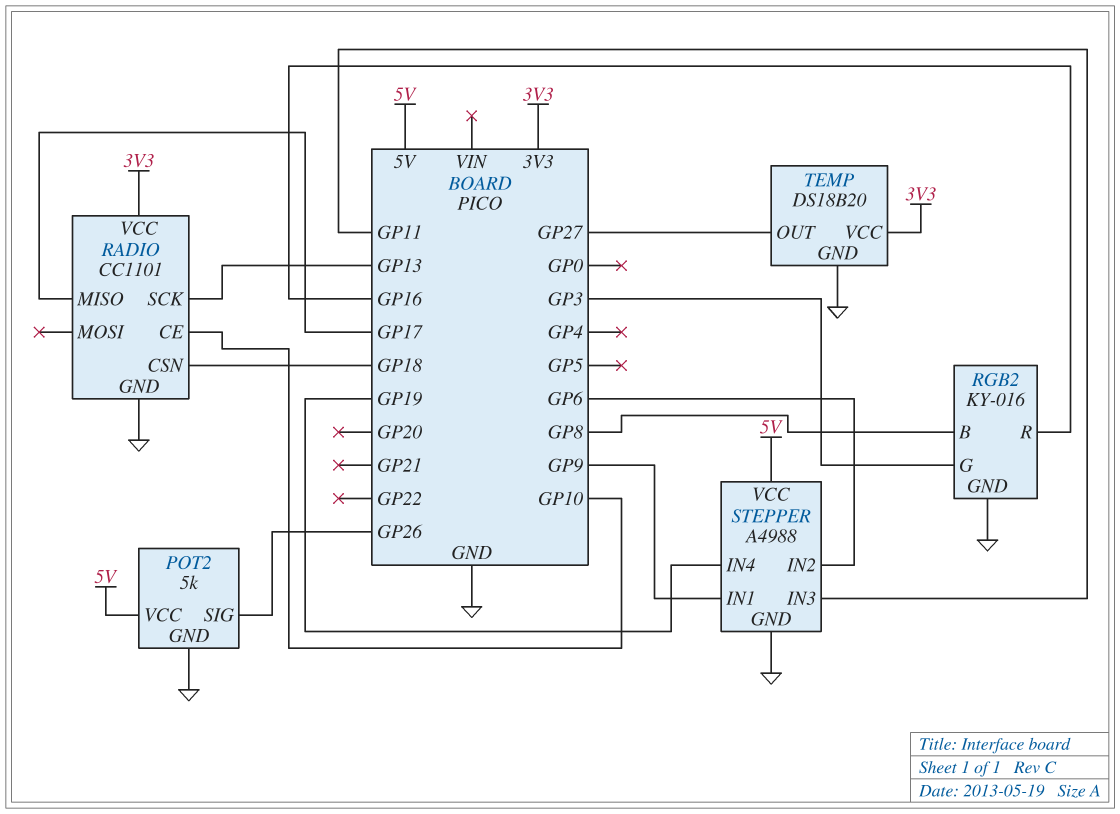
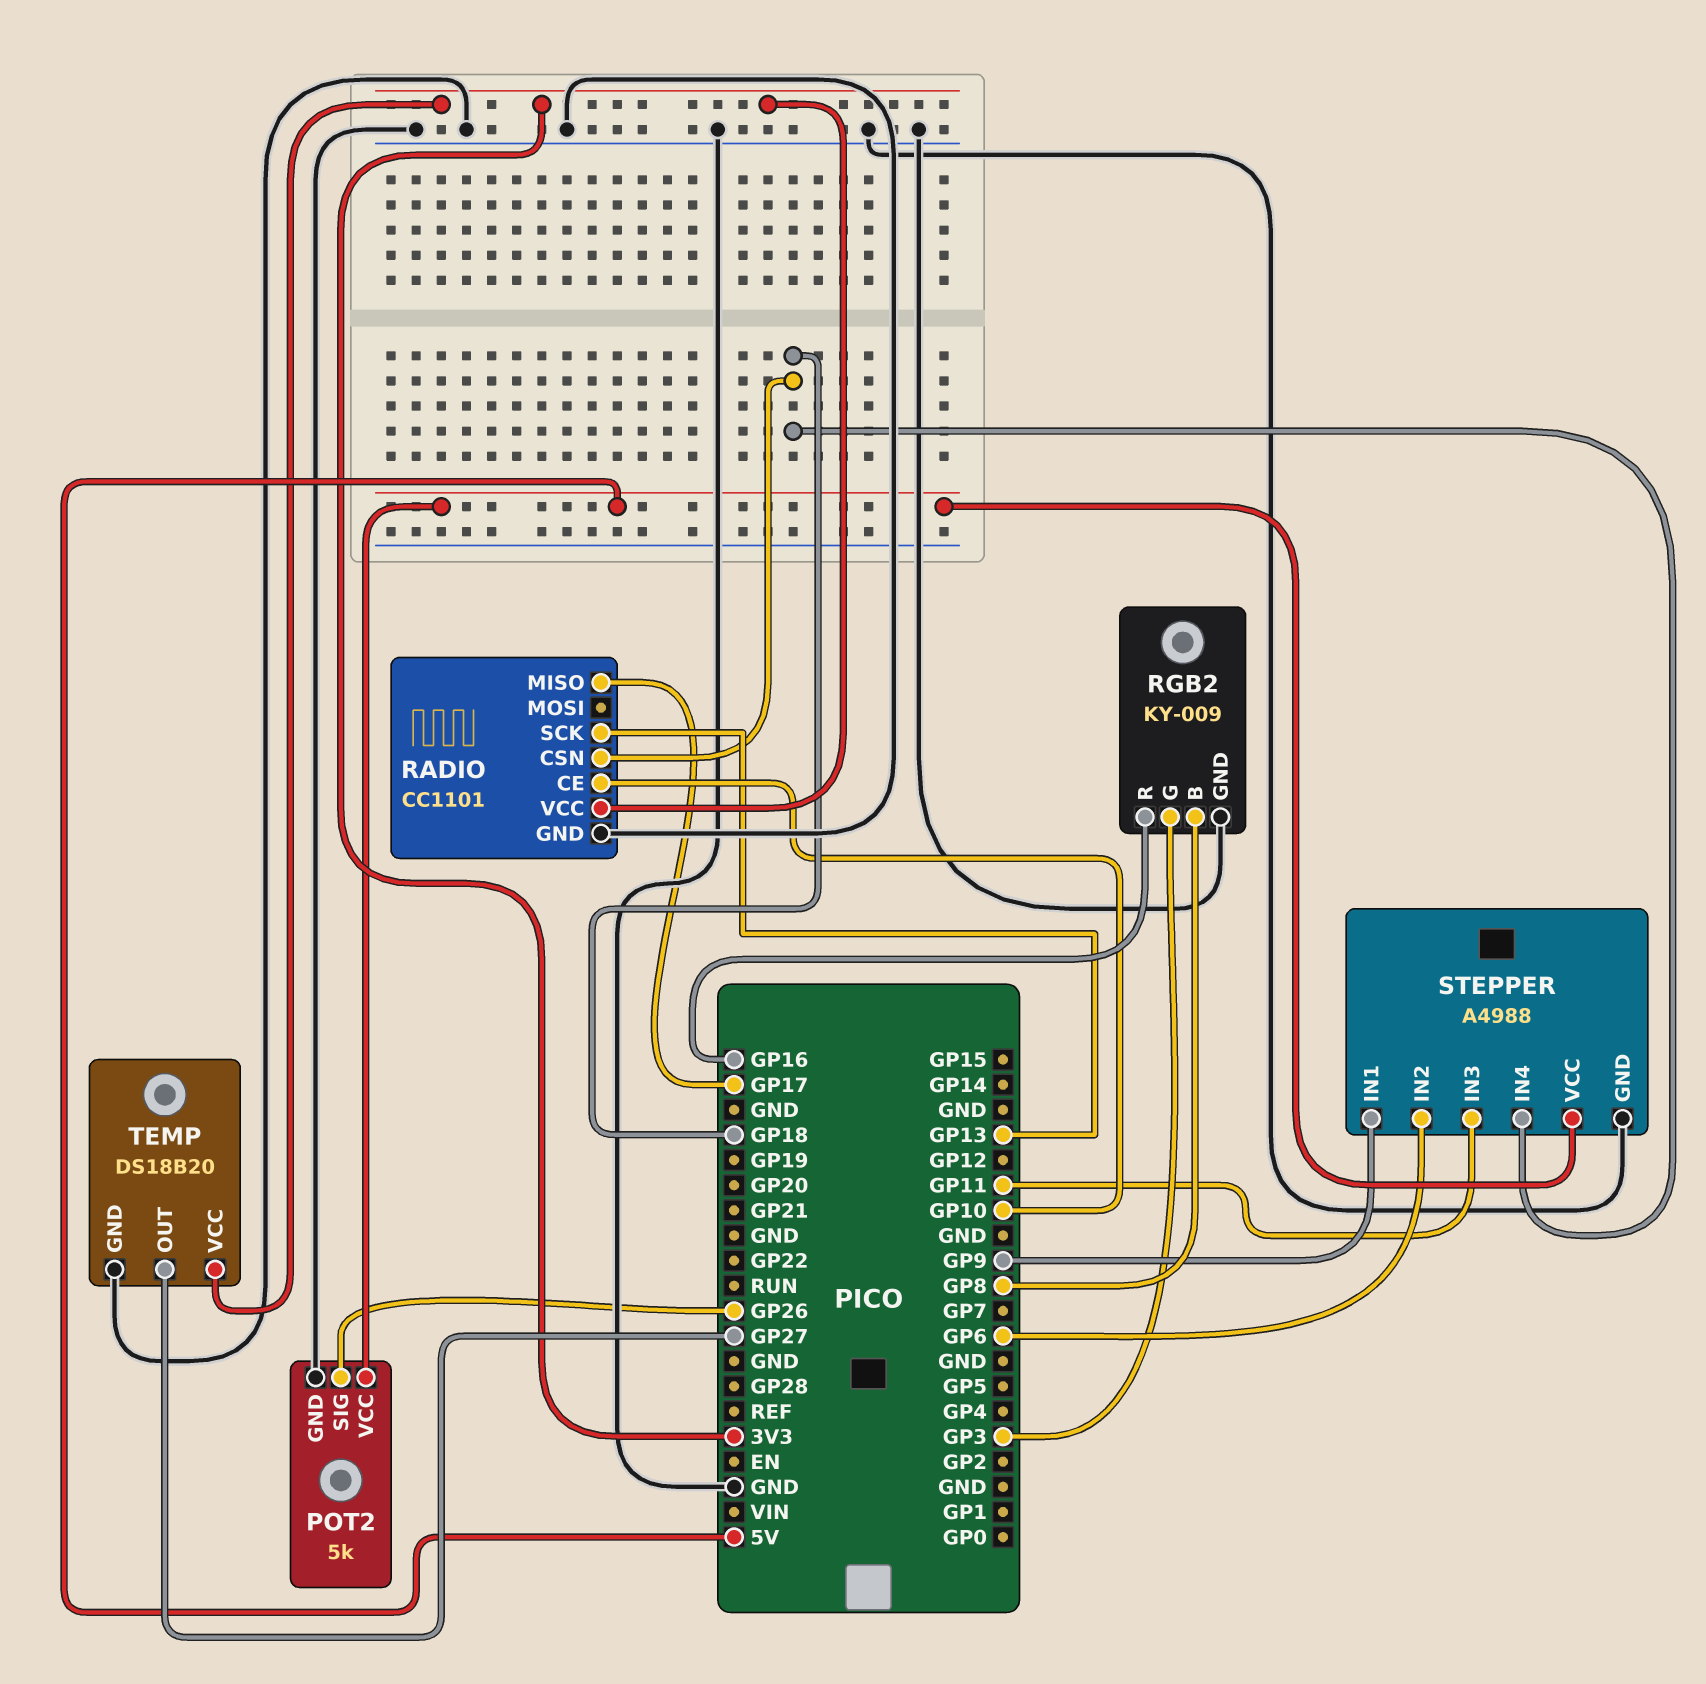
RGB2: KY-016 -> KY-009
STEPPER pin IN4: GP19 -> GP18

